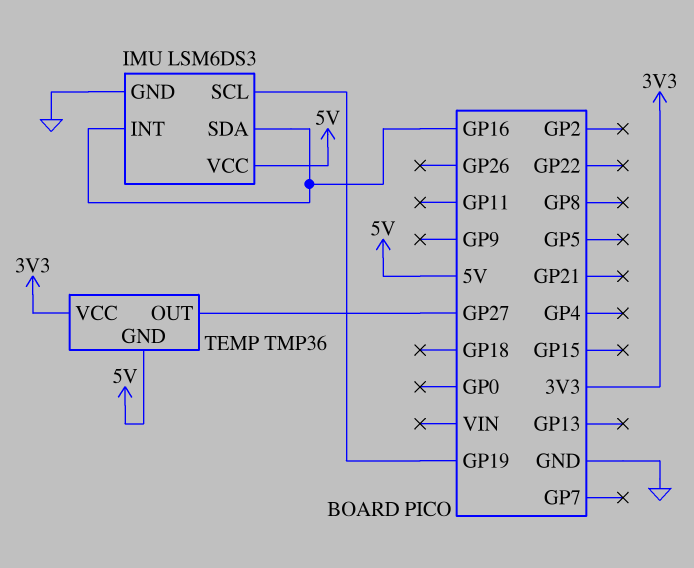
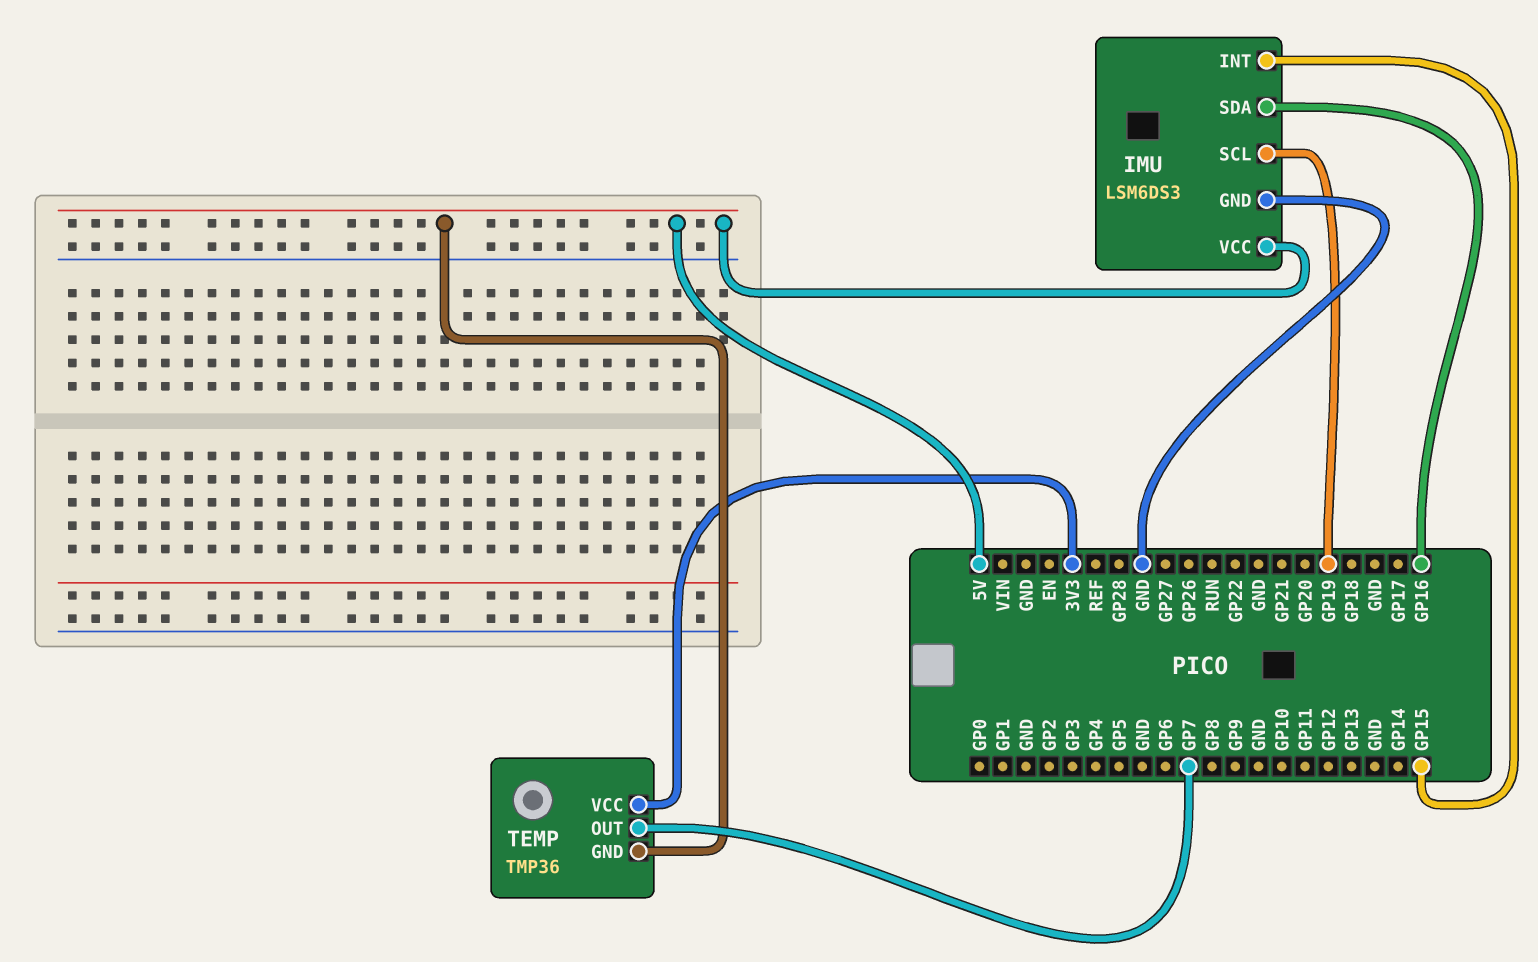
IMU pin INT: GP16 -> GP15
TEMP pin OUT: GP27 -> GP7

